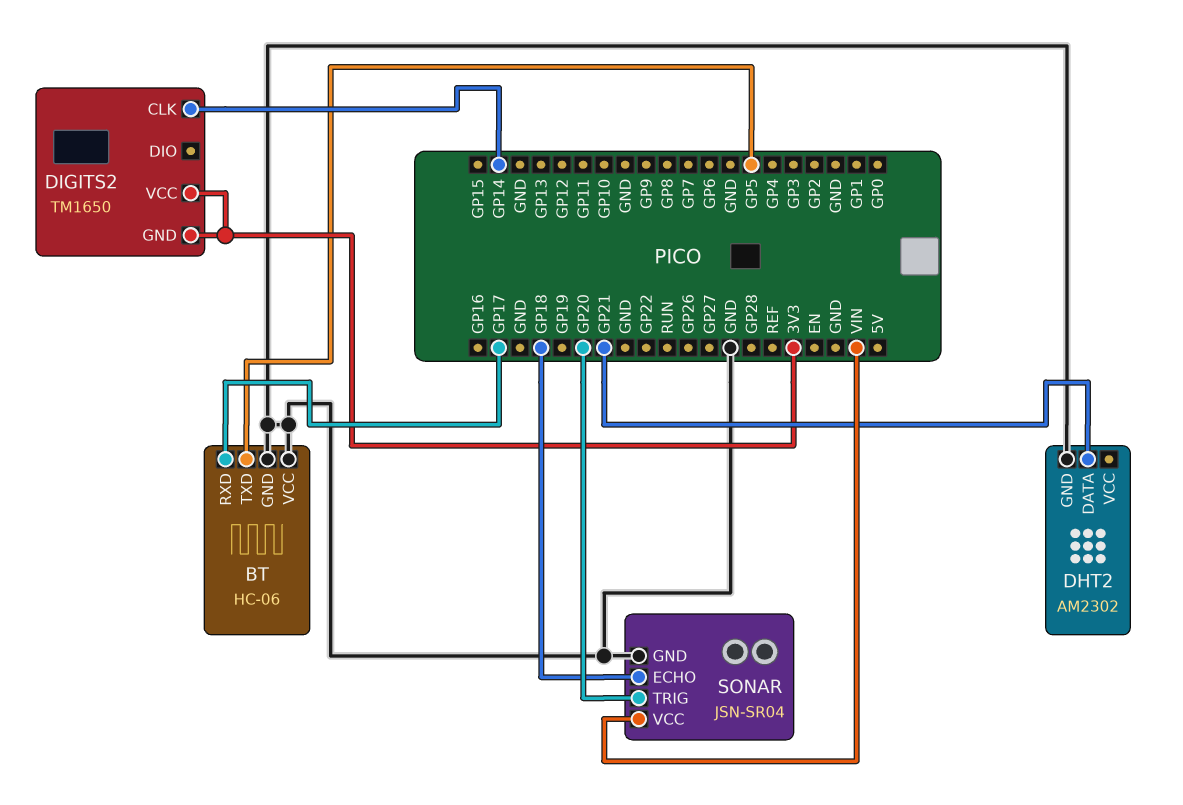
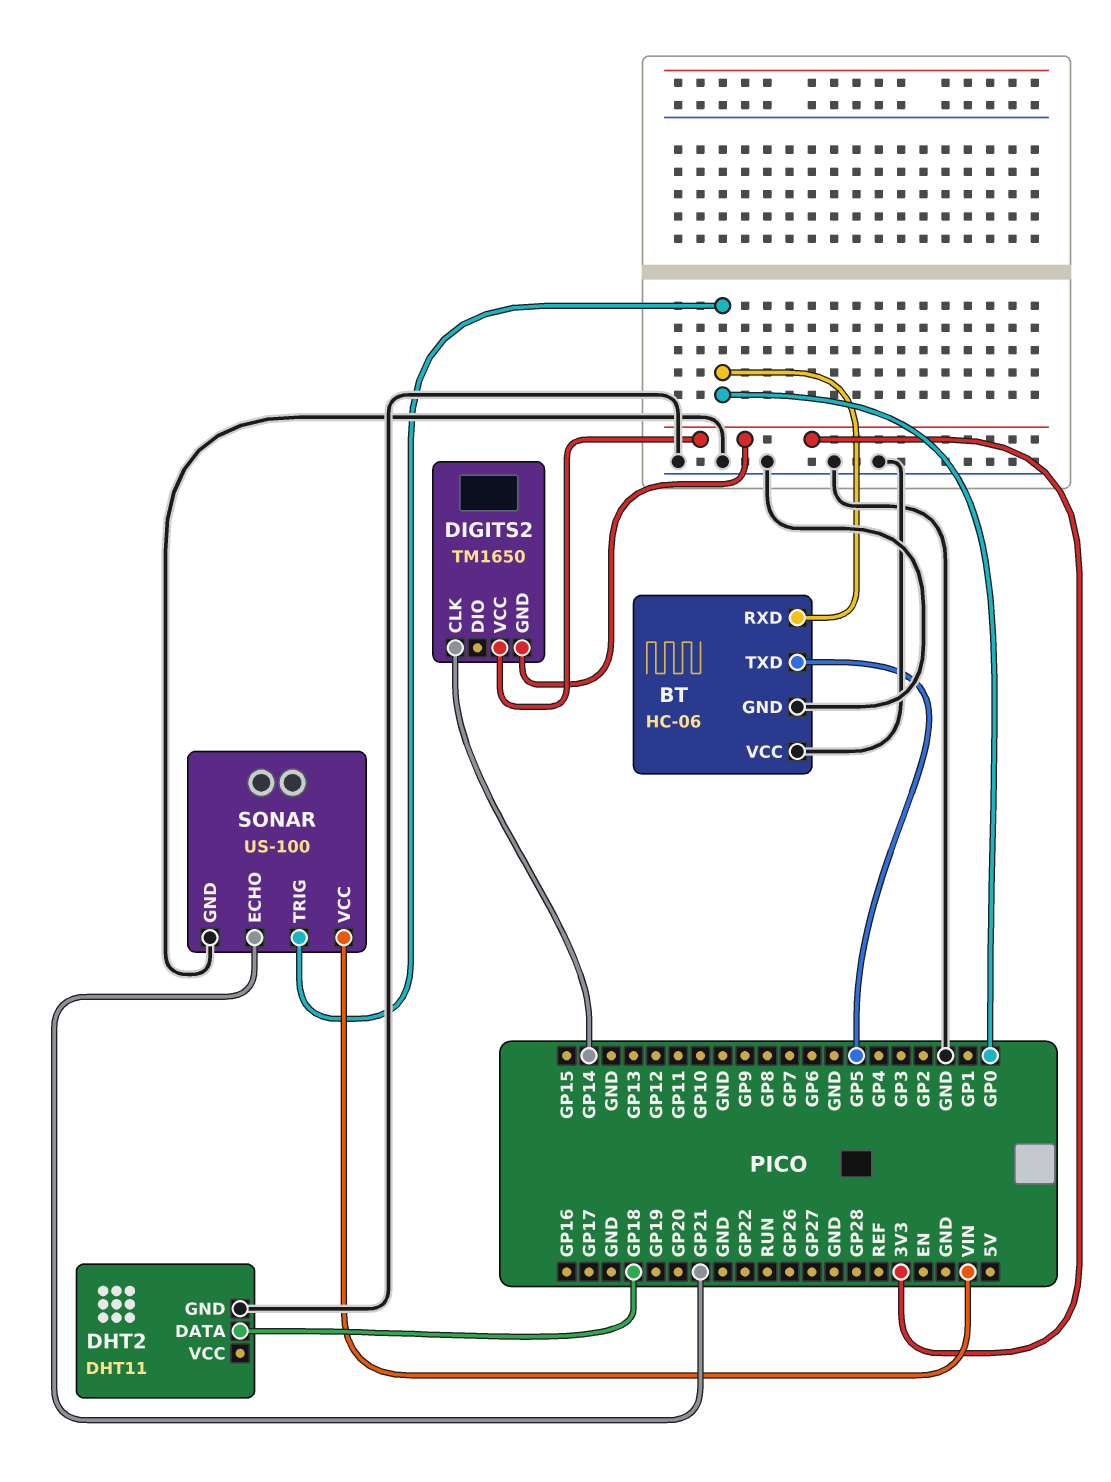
BT pin RXD: GP17 -> GP0
DHT2: AM2302 -> DHT11
DHT2 pin DATA: GP21 -> GP18
SONAR: JSN-SR04 -> US-100
SONAR pin ECHO: GP18 -> GP21
SONAR pin TRIG: GP20 -> GP0

